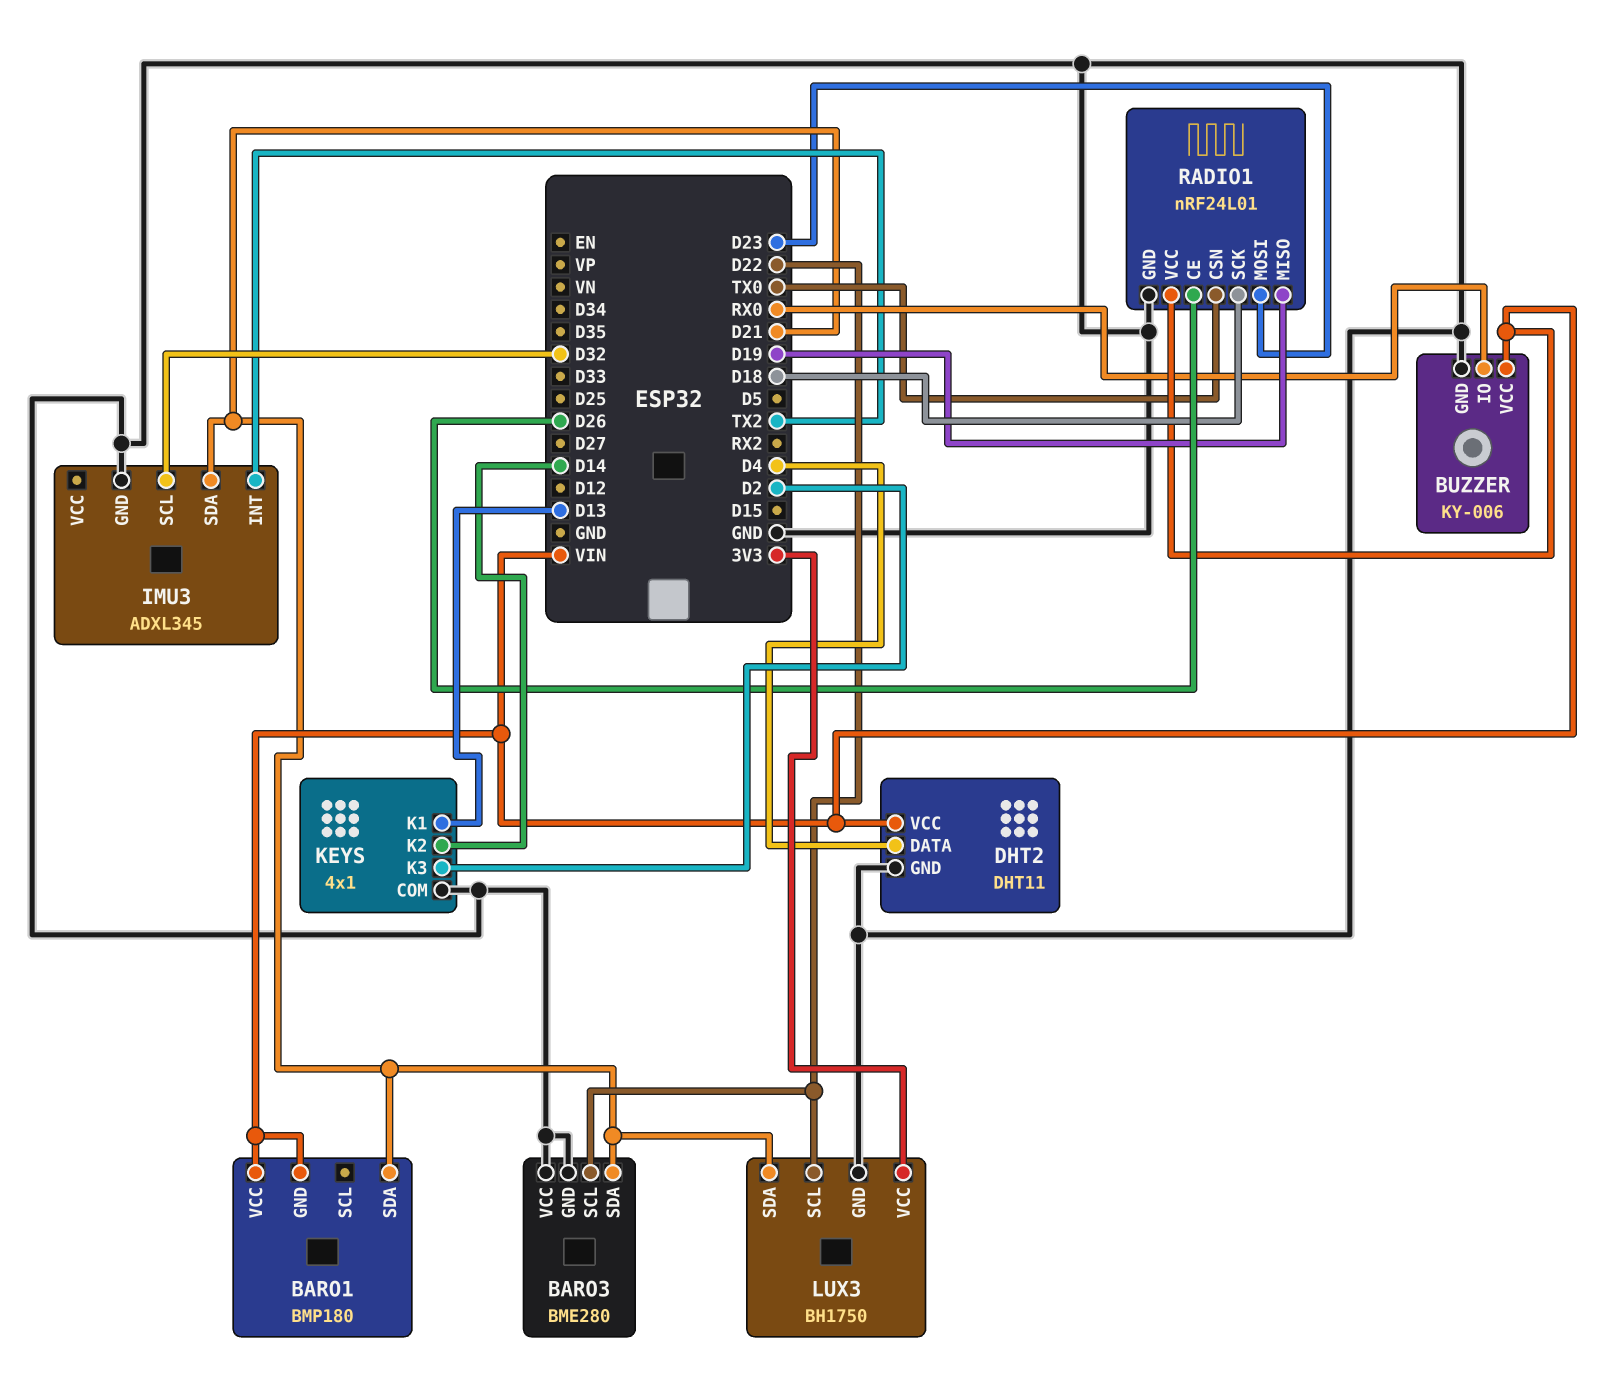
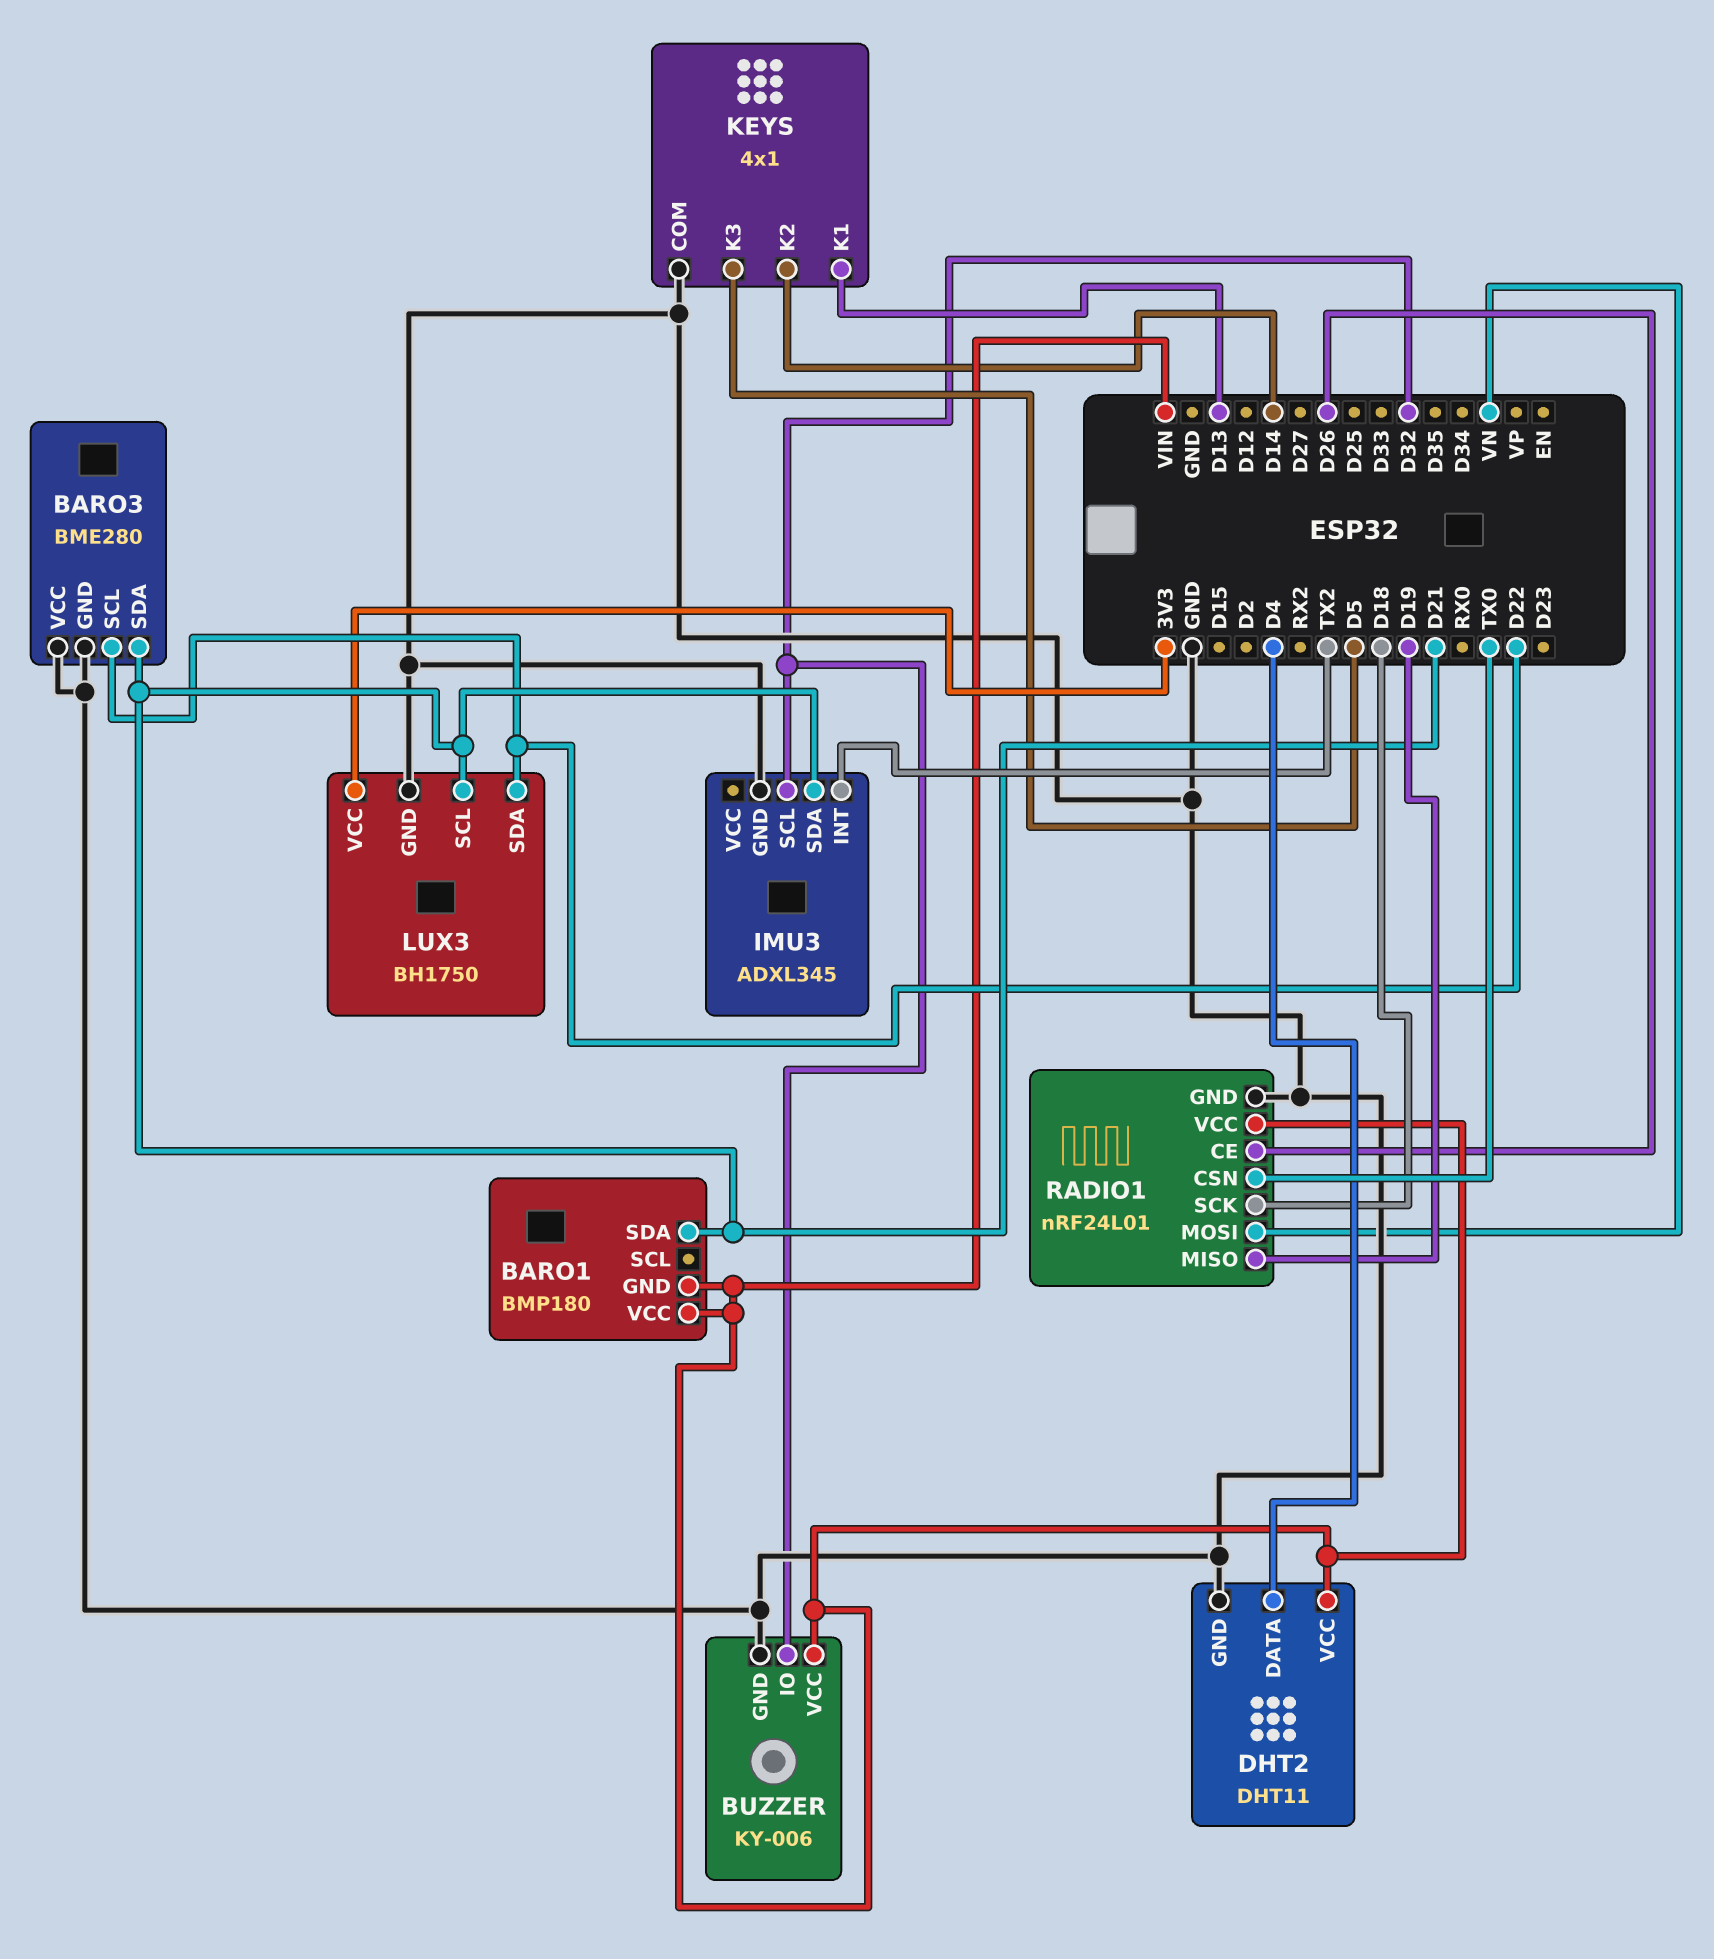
BUZZER pin IO: RX0 -> D32
KEYS pin K3: D2 -> D5
LUX3 pin SCL: D22 -> D21
LUX3 pin SDA: D21 -> D22
RADIO1 pin MOSI: D23 -> VN

